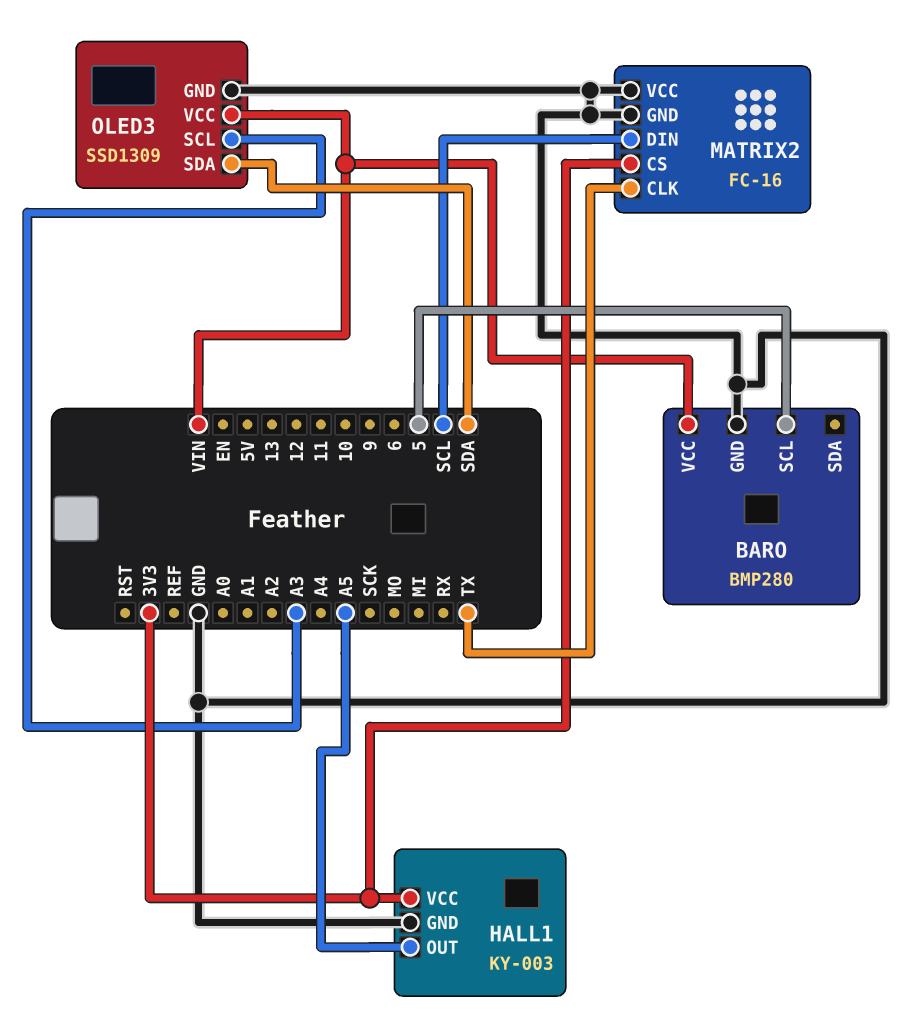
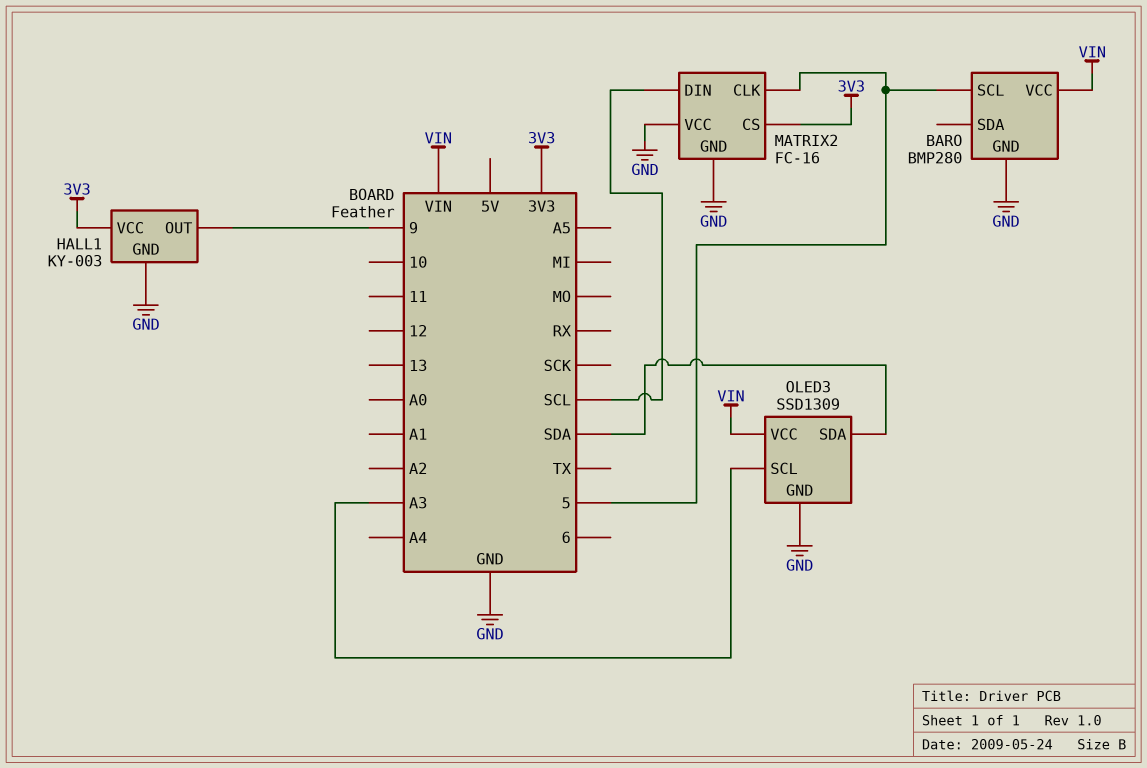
HALL1 pin OUT: A5 -> 9
MATRIX2 pin CLK: TX -> 5

